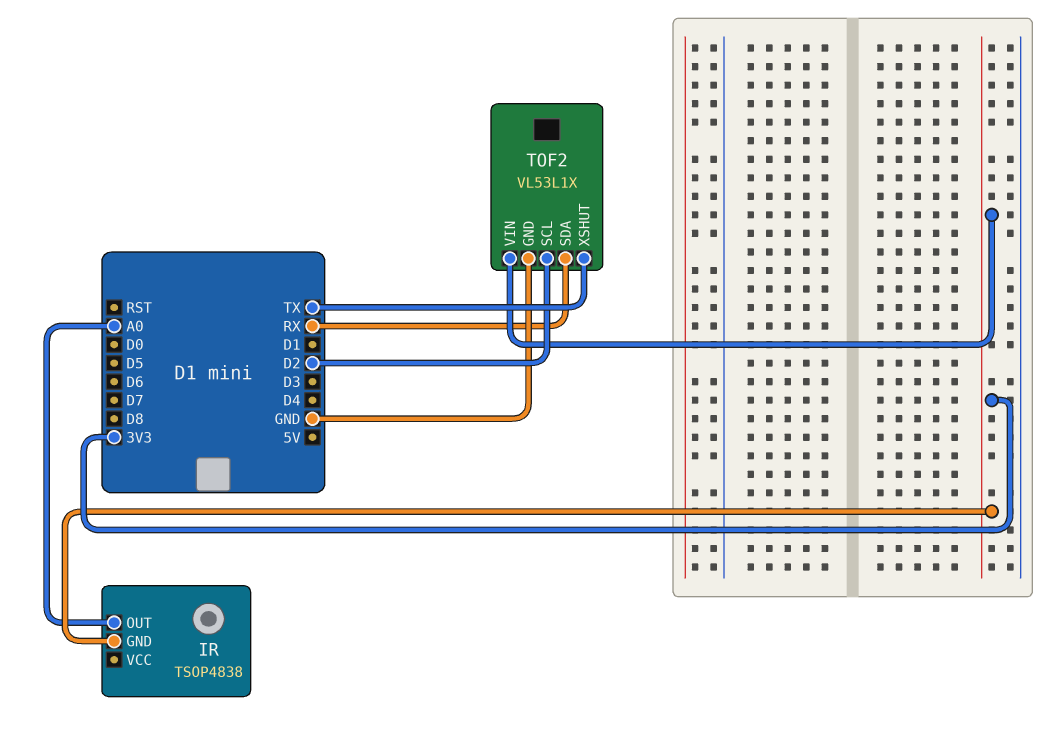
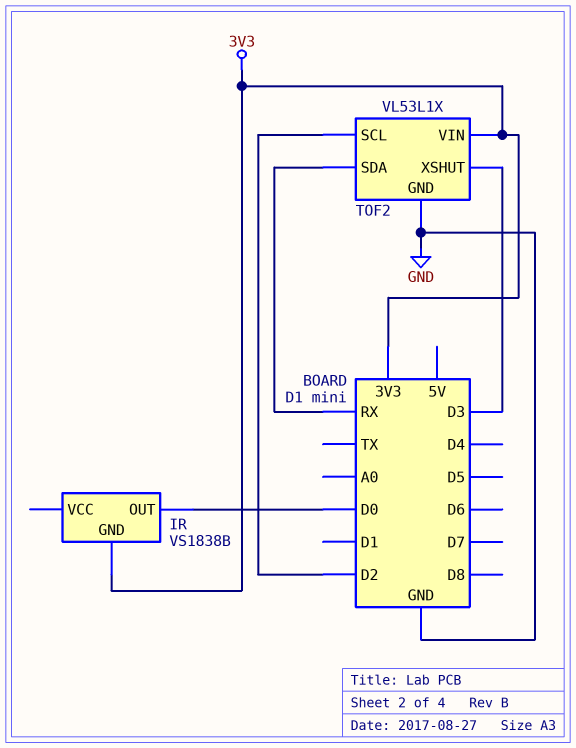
IR: TSOP4838 -> VS1838B
IR pin OUT: A0 -> D0
TOF2 pin XSHUT: TX -> D3

